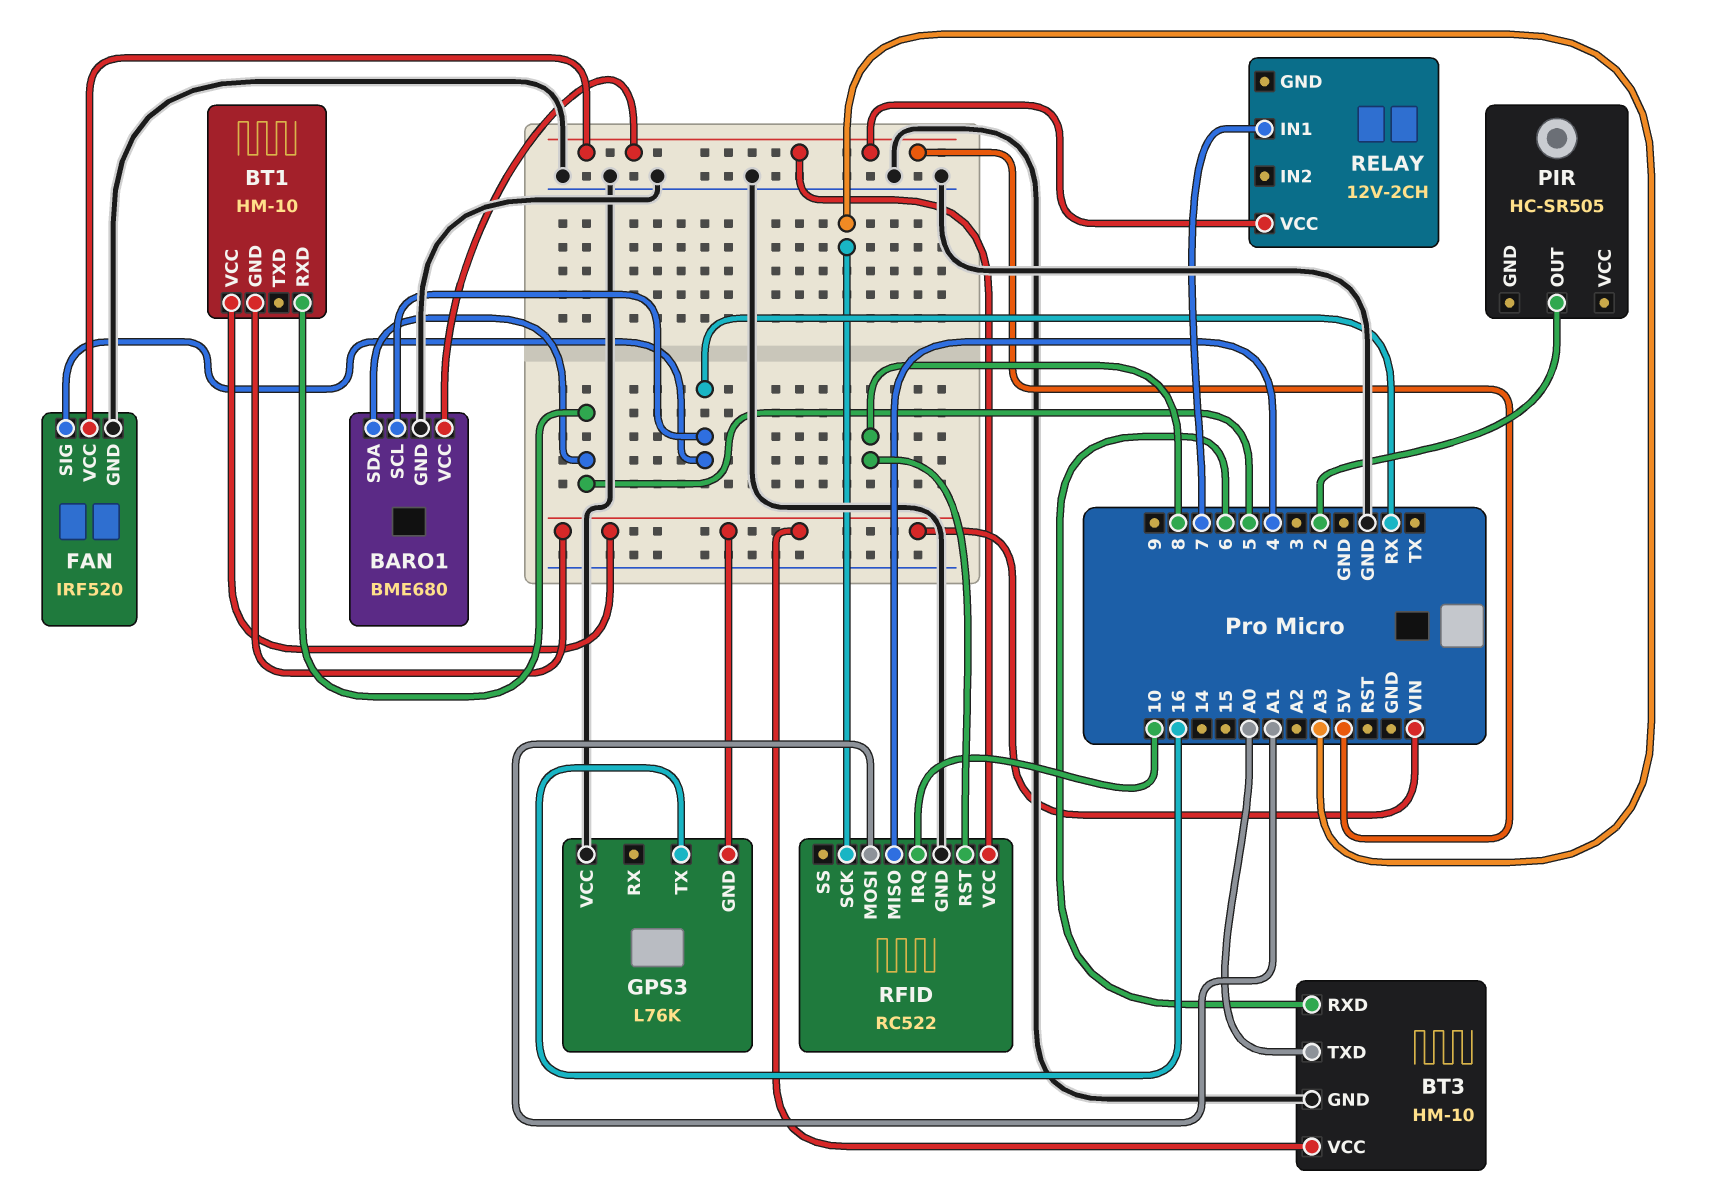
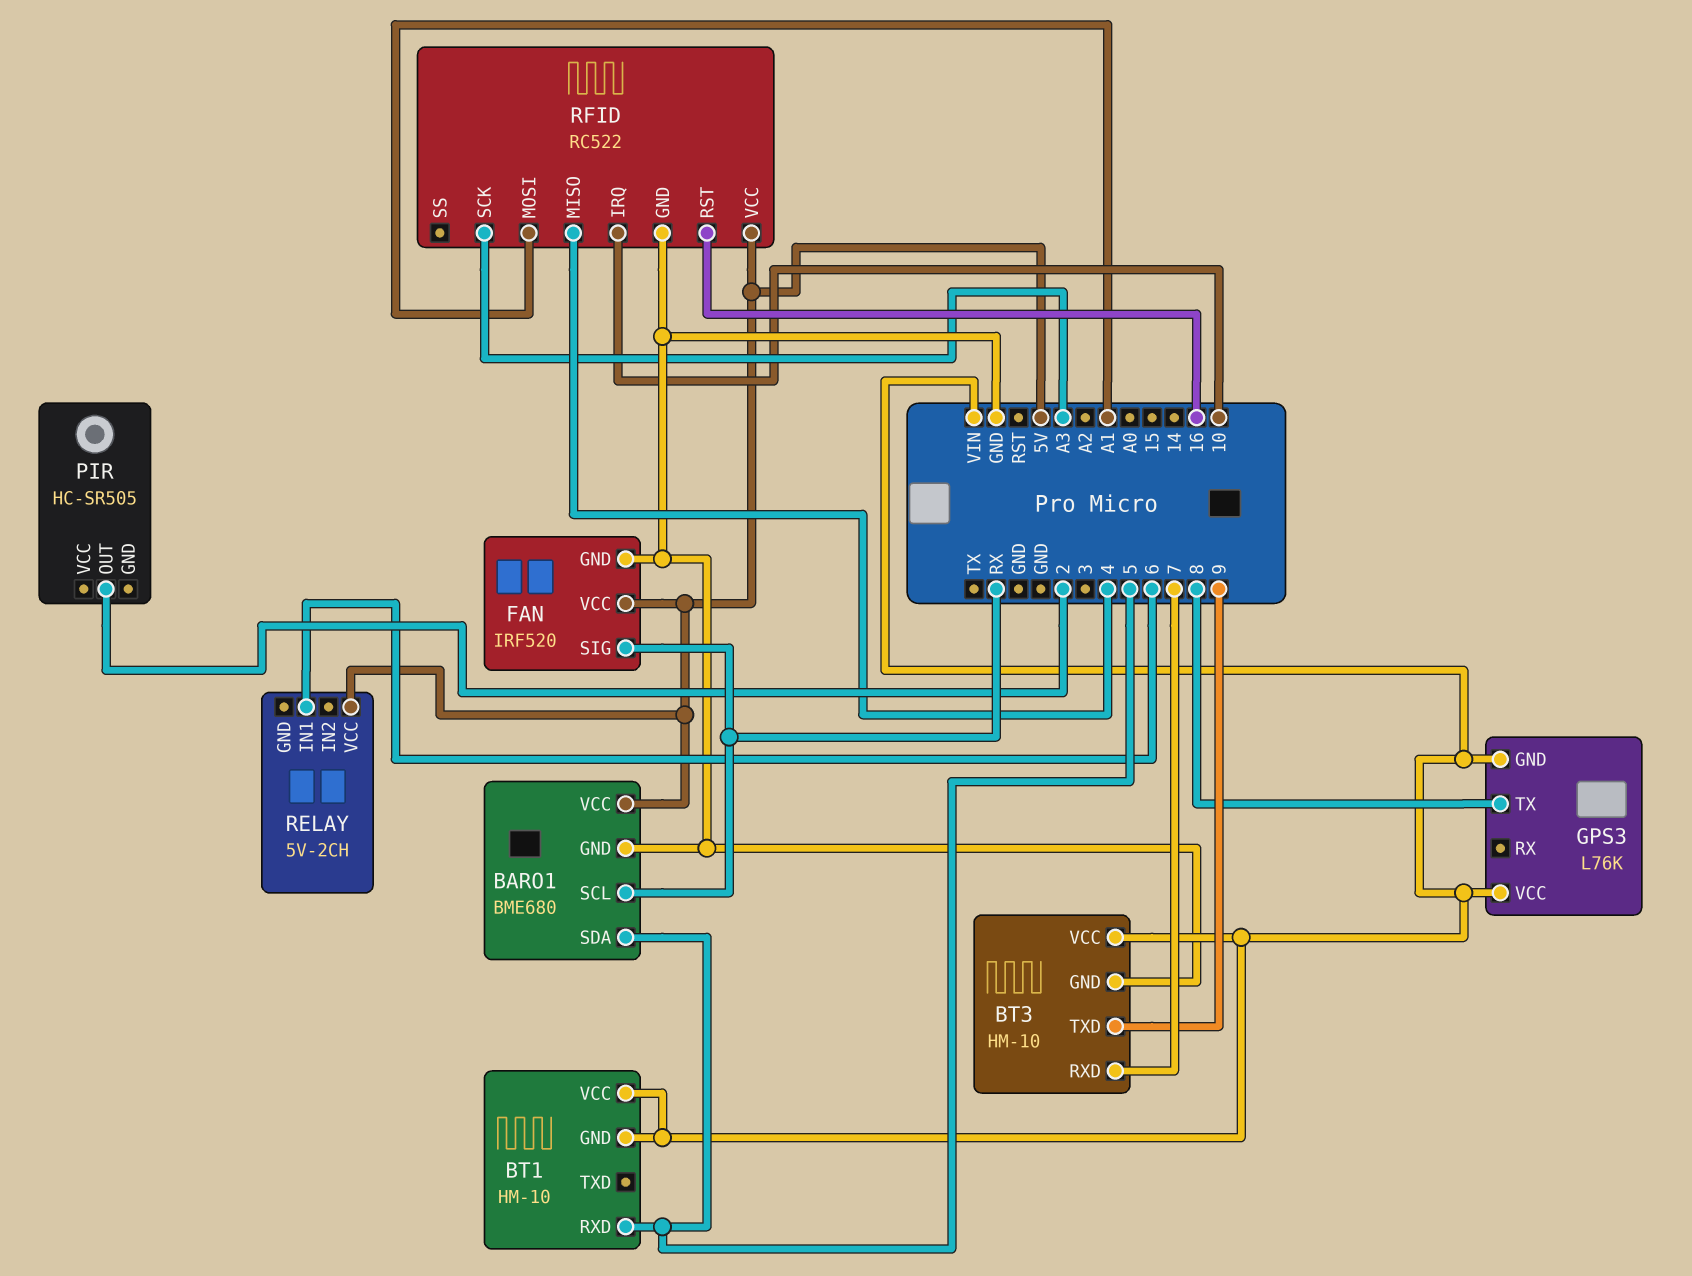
BT3 pin RXD: 6 -> 7
BT3 pin TXD: A0 -> 9
GPS3 pin TX: 16 -> 8
GPS3 pin VCC: GND -> VIN
RELAY: 12V-2CH -> 5V-2CH
RELAY pin IN1: 7 -> 6
RFID pin RST: 8 -> 16

